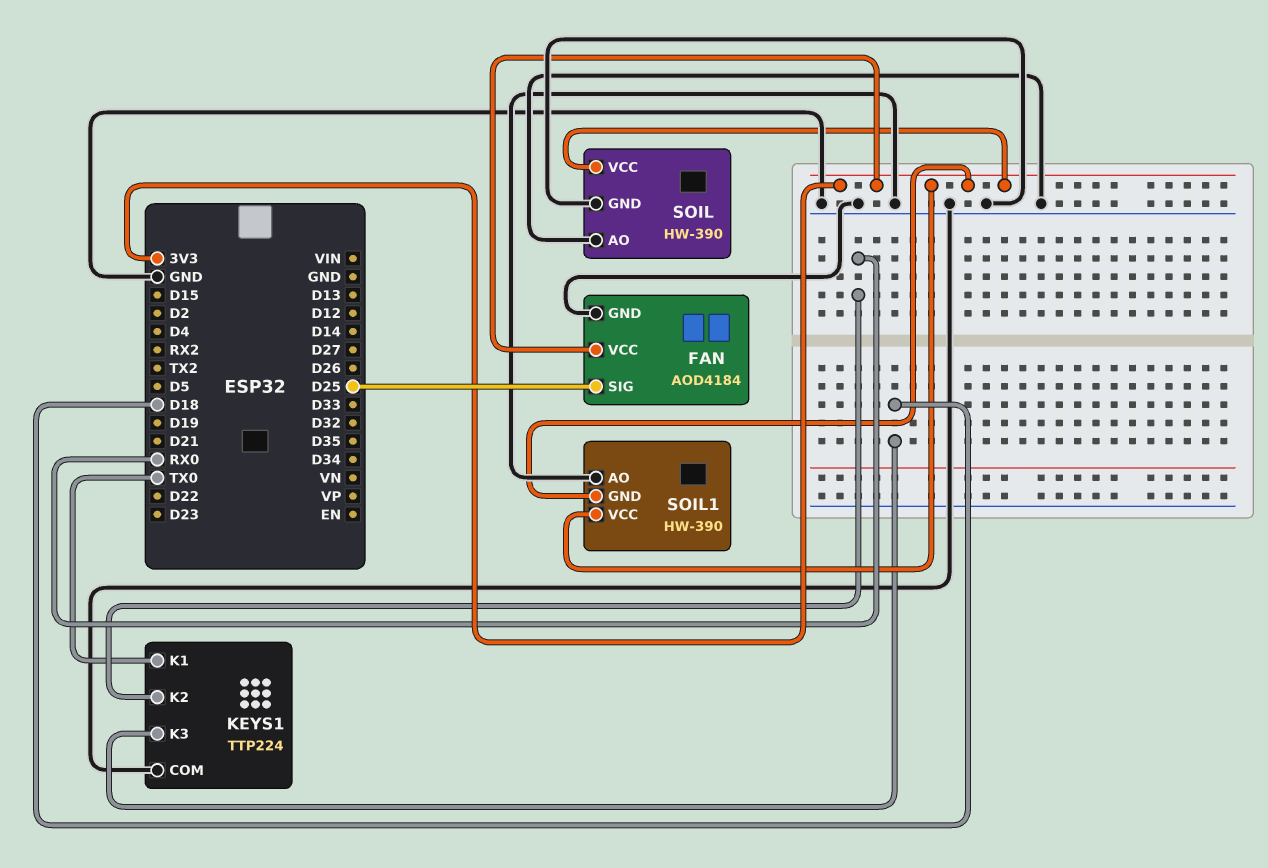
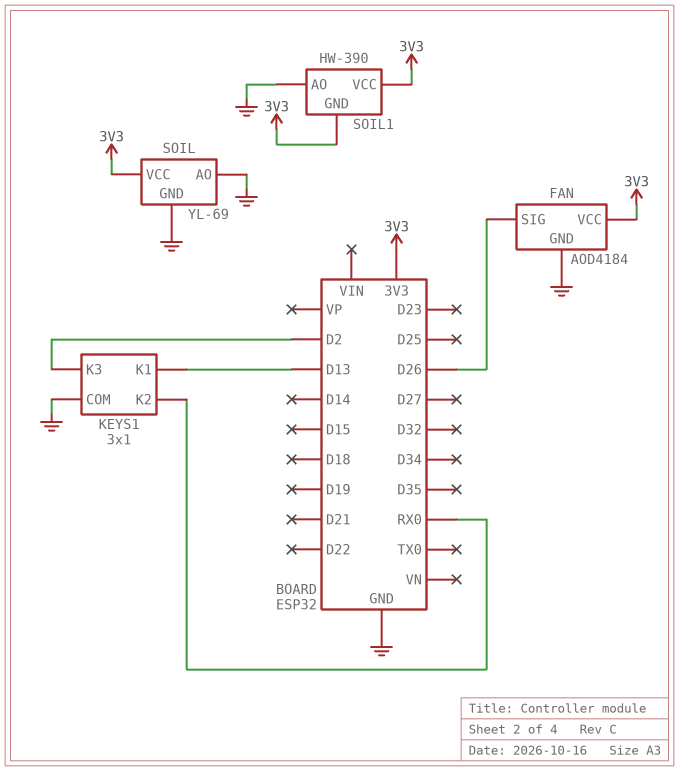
FAN pin SIG: D25 -> D26
KEYS1: TTP224 -> 3x1
KEYS1 pin K1: TX0 -> D13
KEYS1 pin K3: D18 -> D2
SOIL: HW-390 -> YL-69

